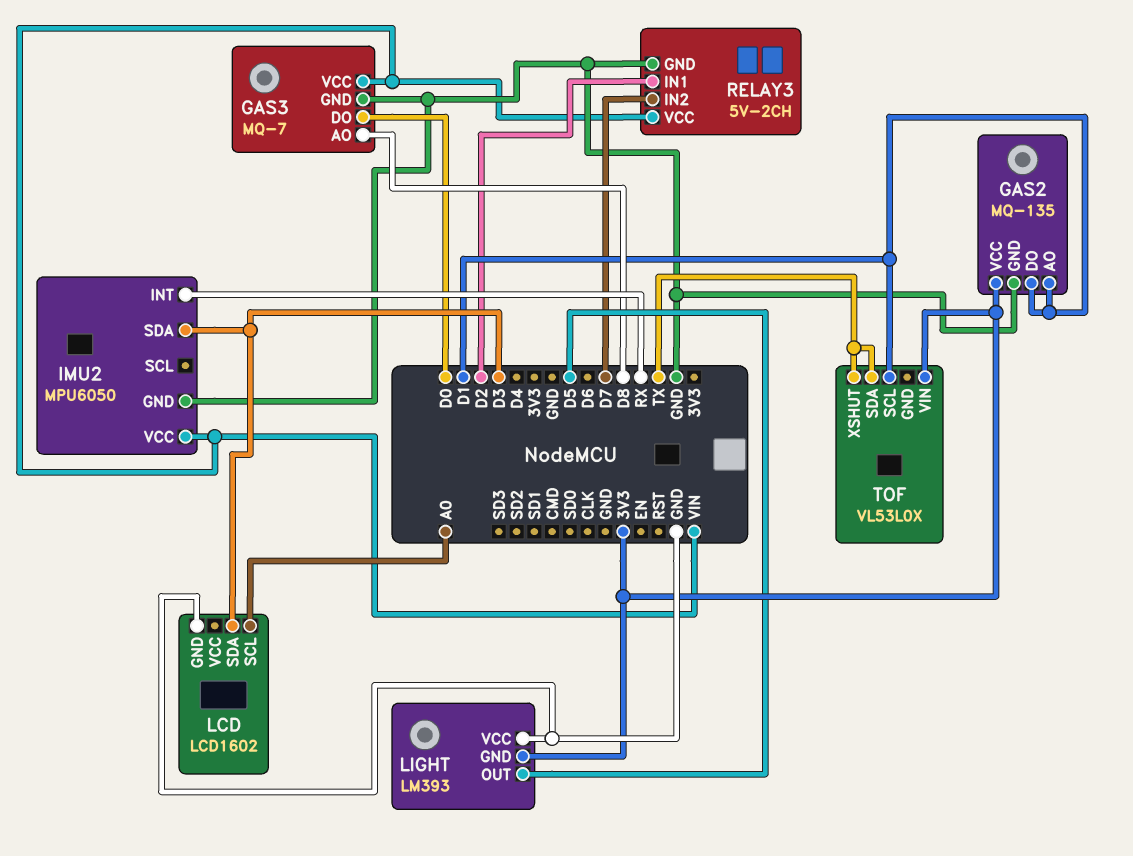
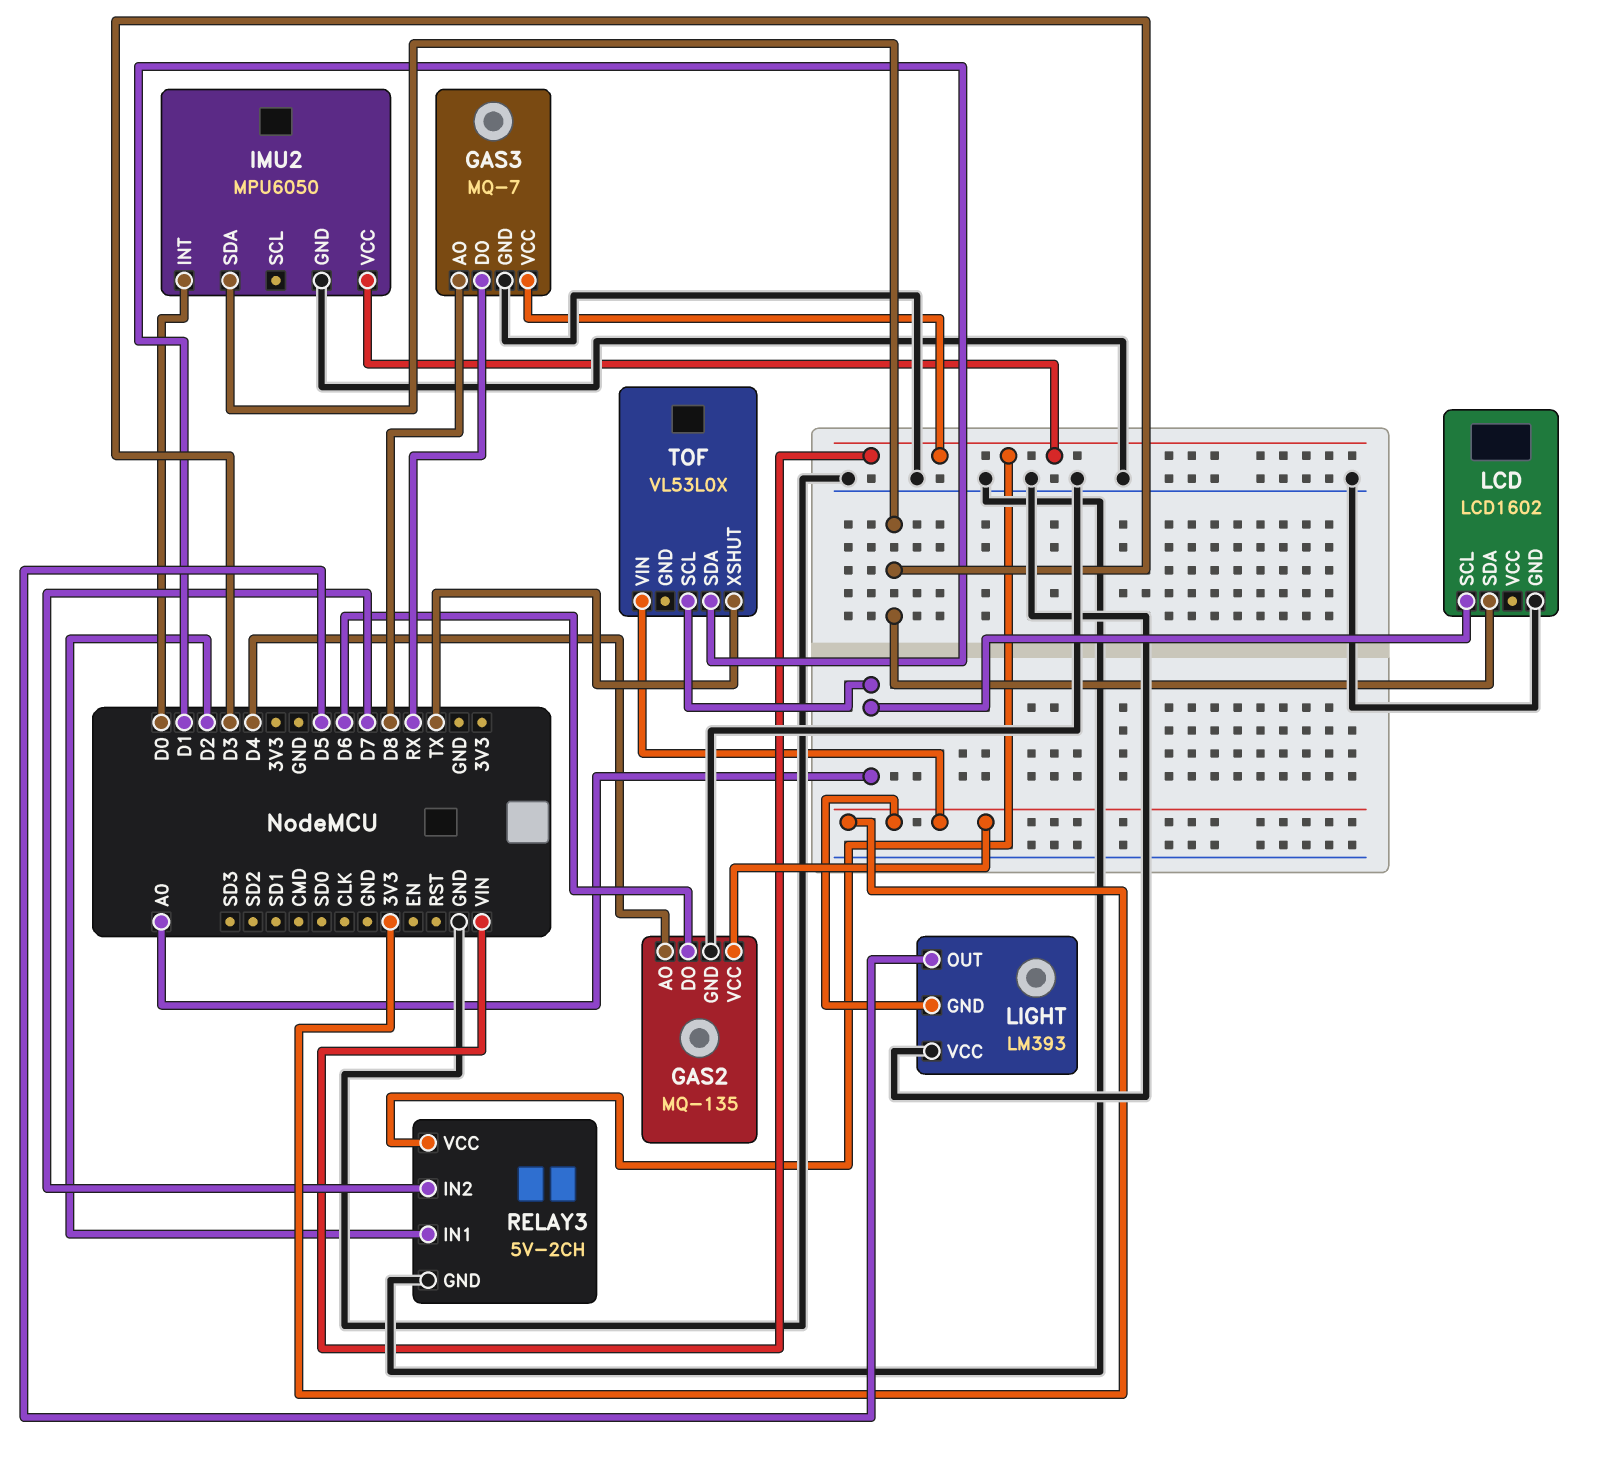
GAS2 pin AO: D1 -> D4
GAS2 pin DO: D1 -> D6
GAS3 pin DO: D0 -> RX
IMU2 pin INT: RX -> D0
TOF pin SCL: D1 -> A0
TOF pin SDA: TX -> D1

